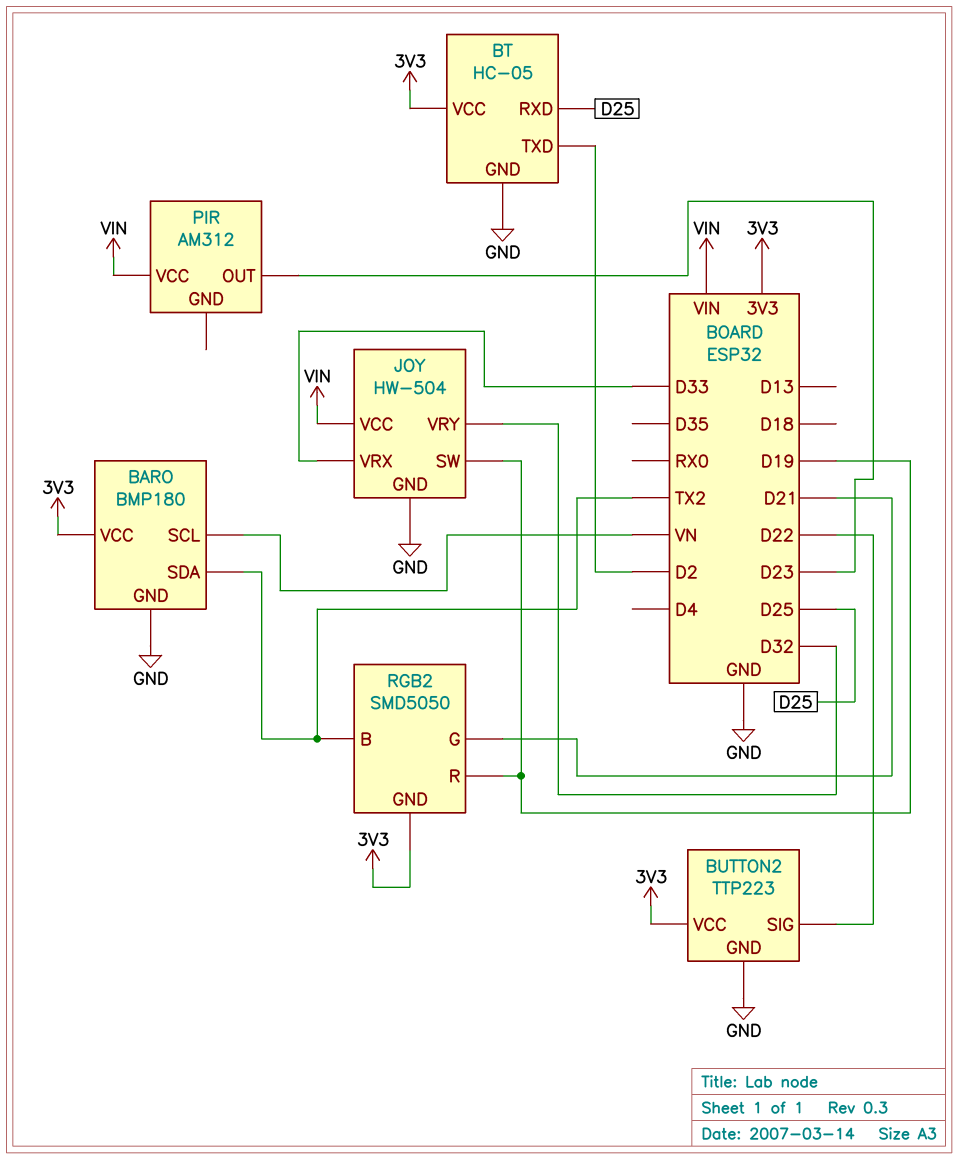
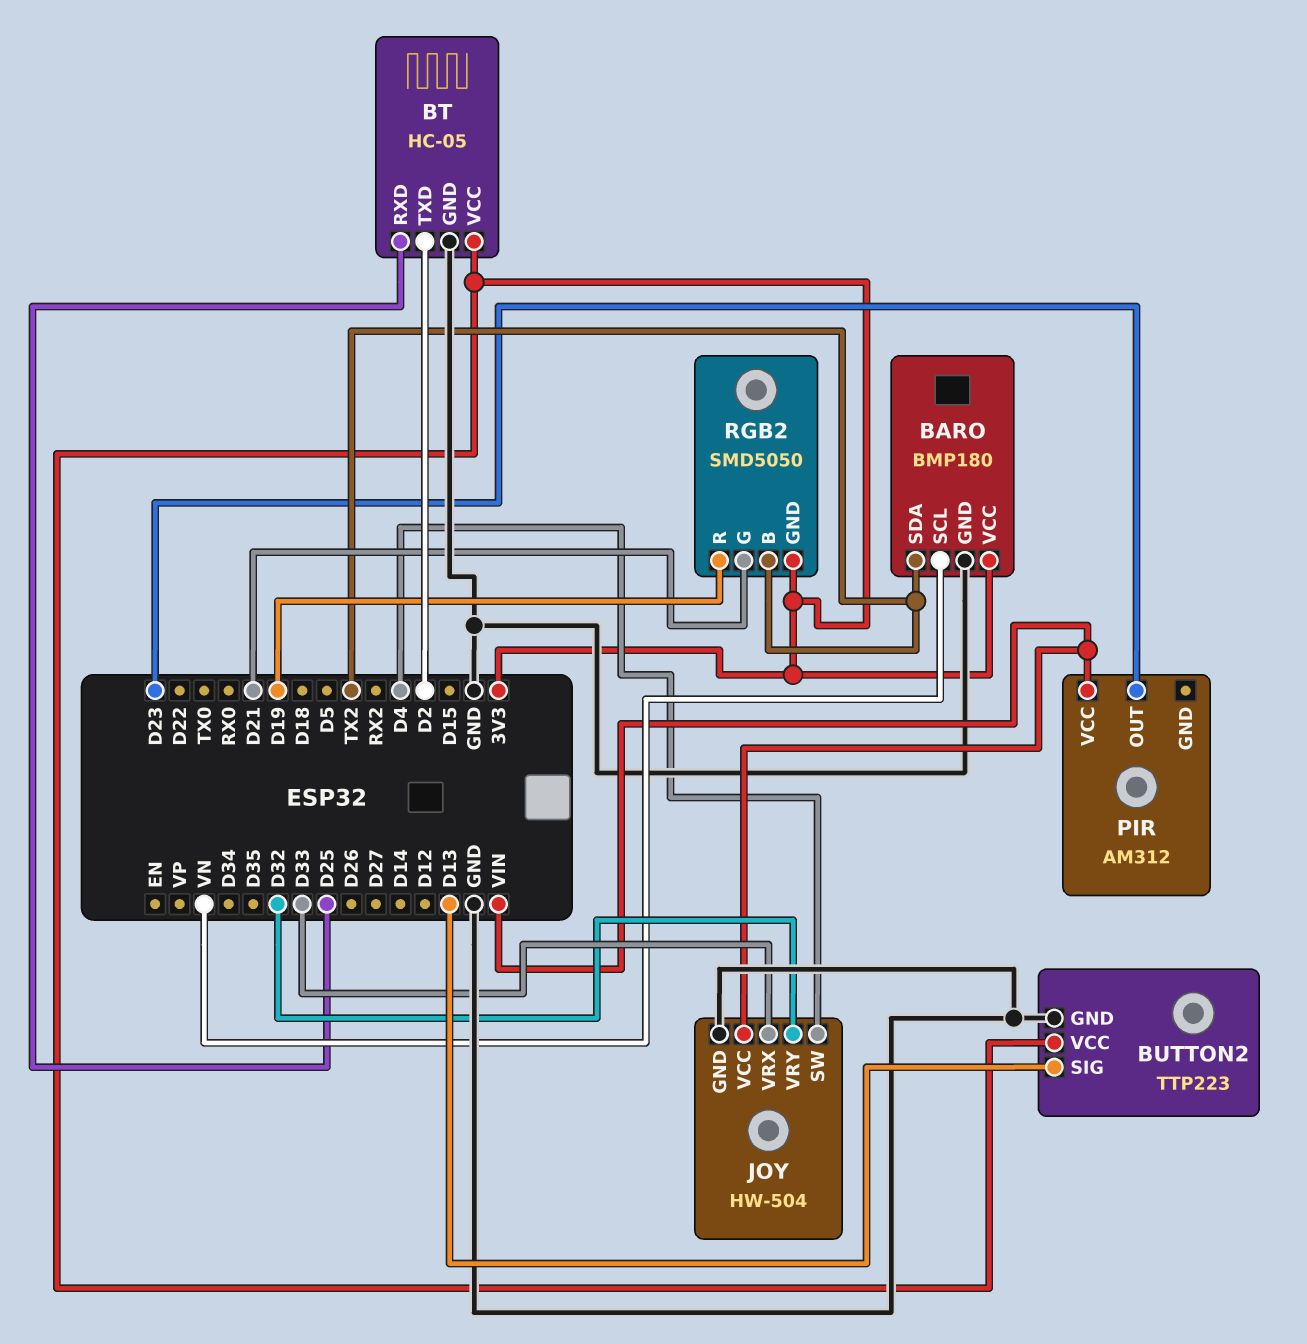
BUTTON2 pin SIG: D22 -> D13
JOY pin SW: D19 -> D4

